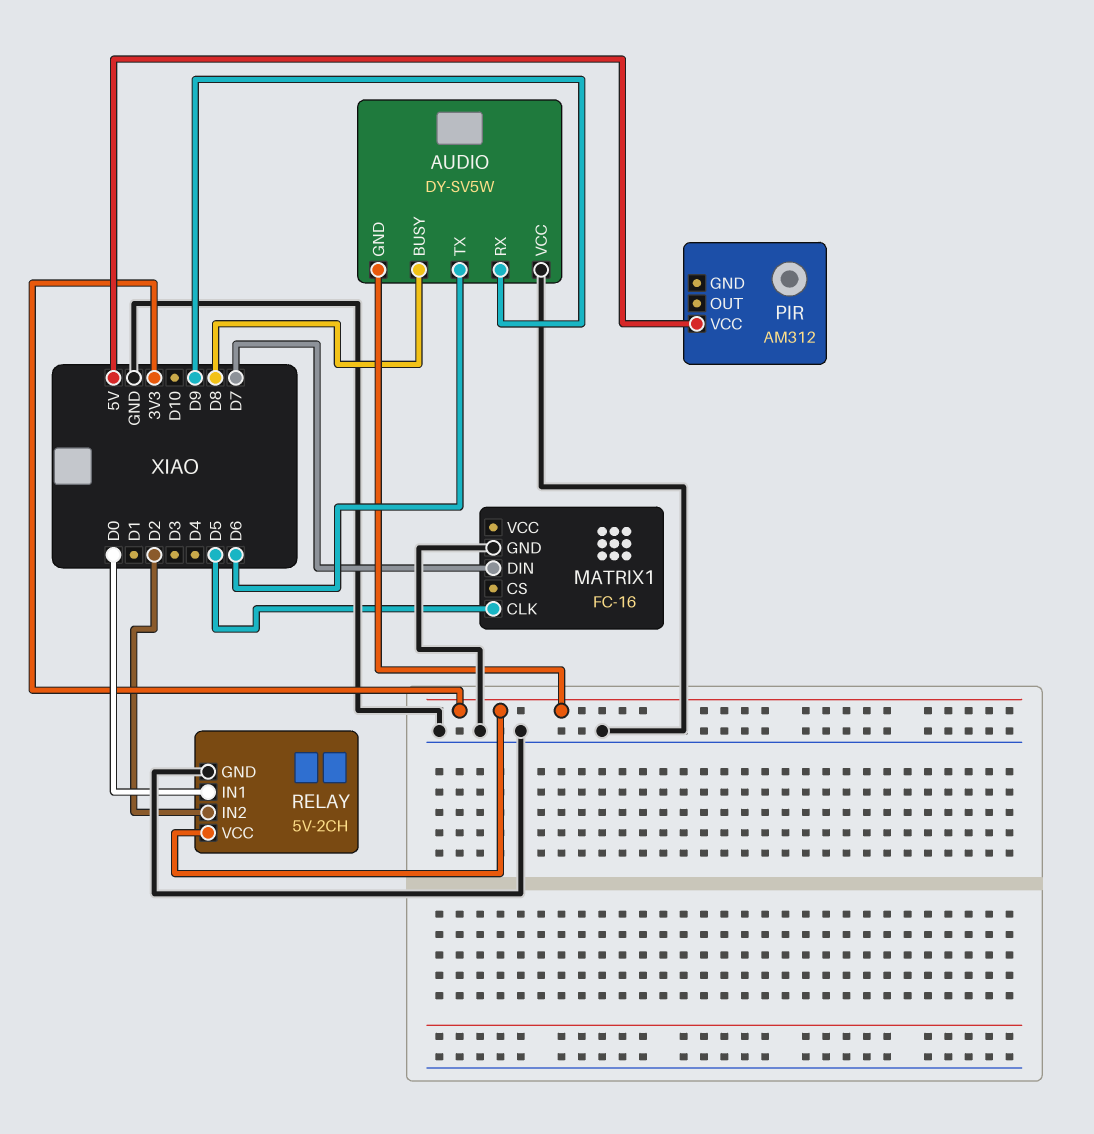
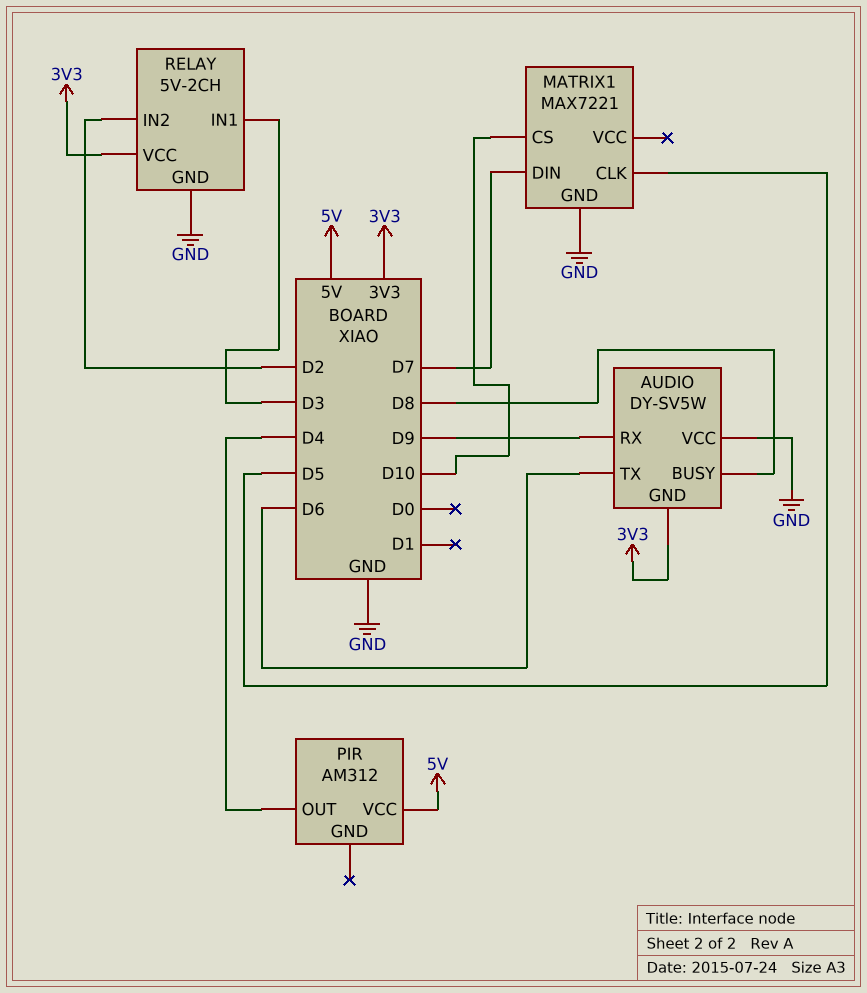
MATRIX1: FC-16 -> MAX7221
MATRIX1 pin CS: none -> D10
PIR pin OUT: none -> D4
RELAY pin IN1: D0 -> D3

